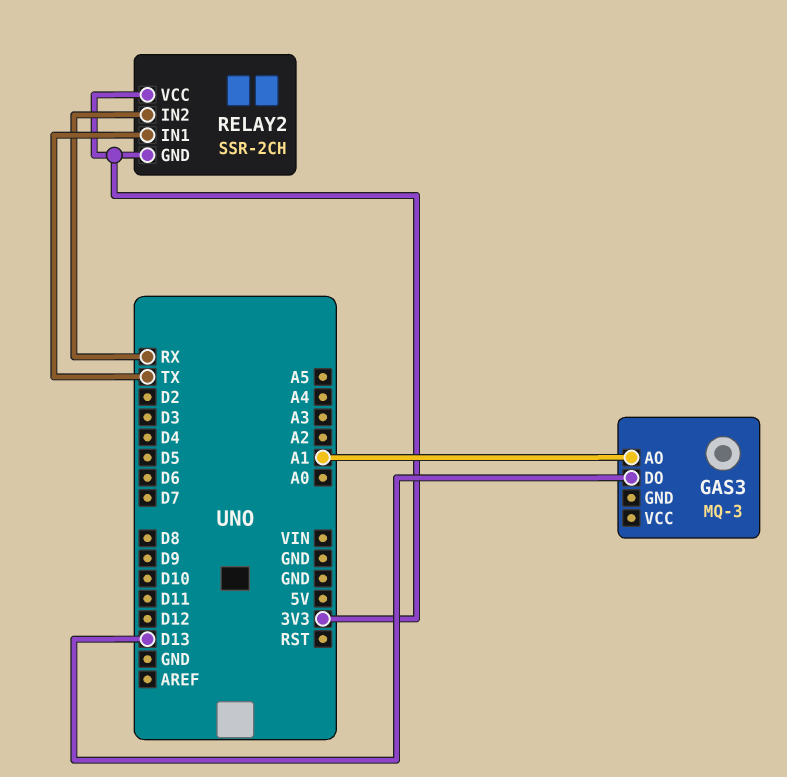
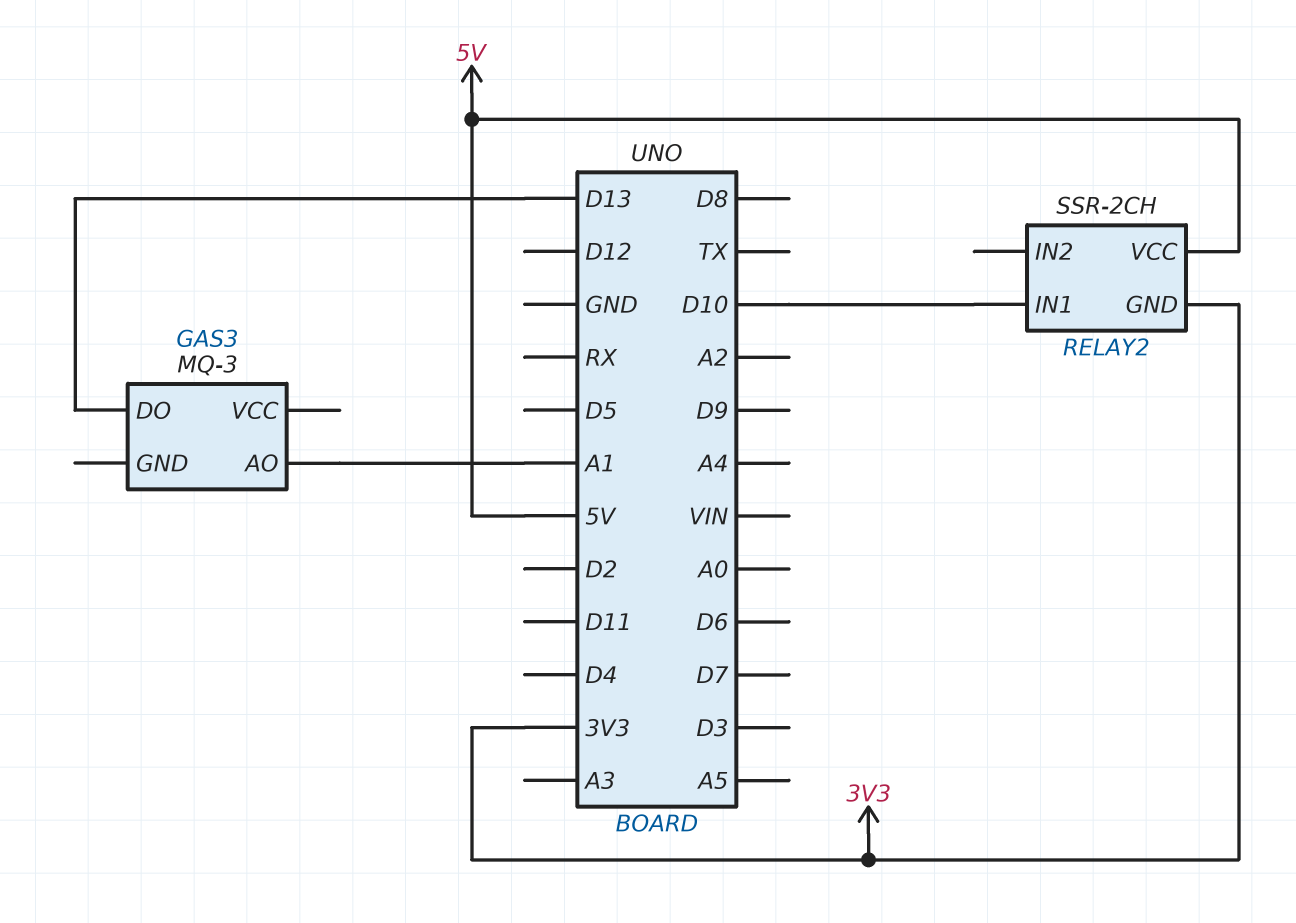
RELAY2 pin IN1: TX -> D10
RELAY2 pin IN2: RX -> none
RELAY2 pin VCC: 3V3 -> 5V

